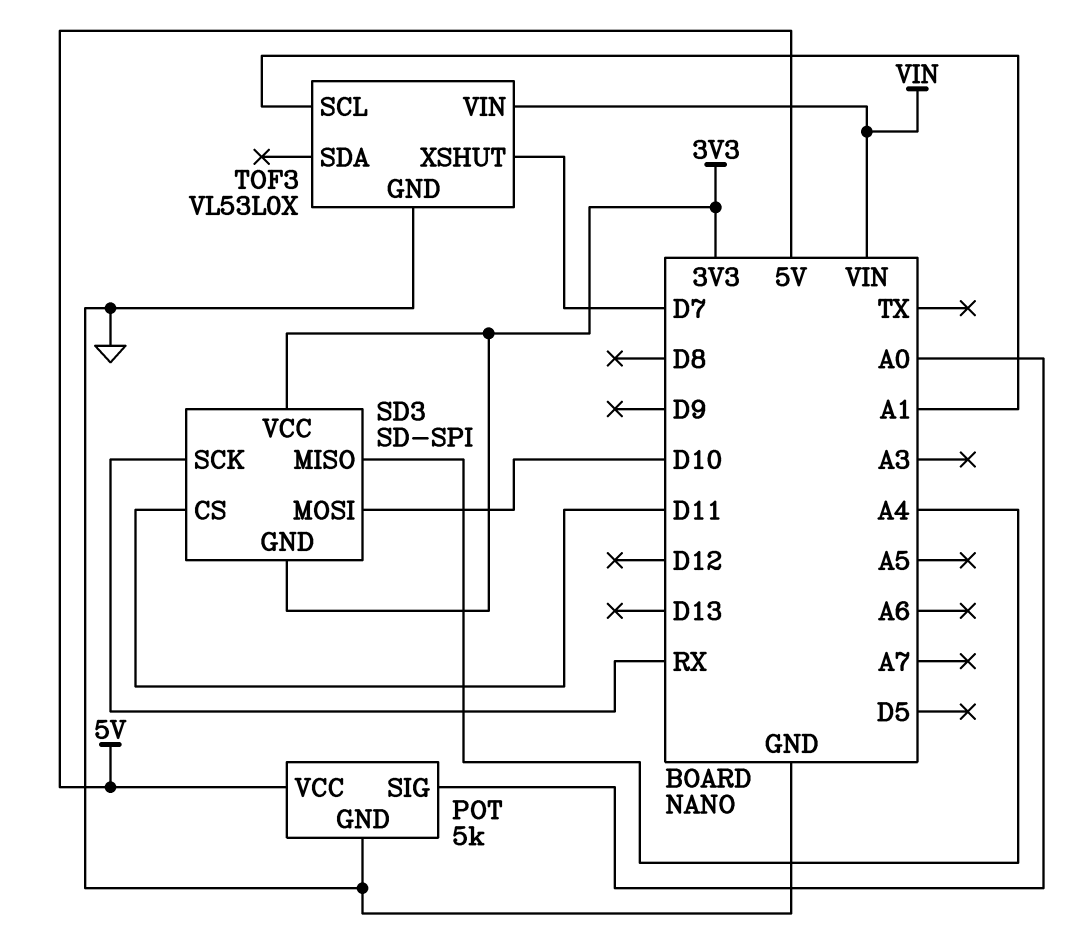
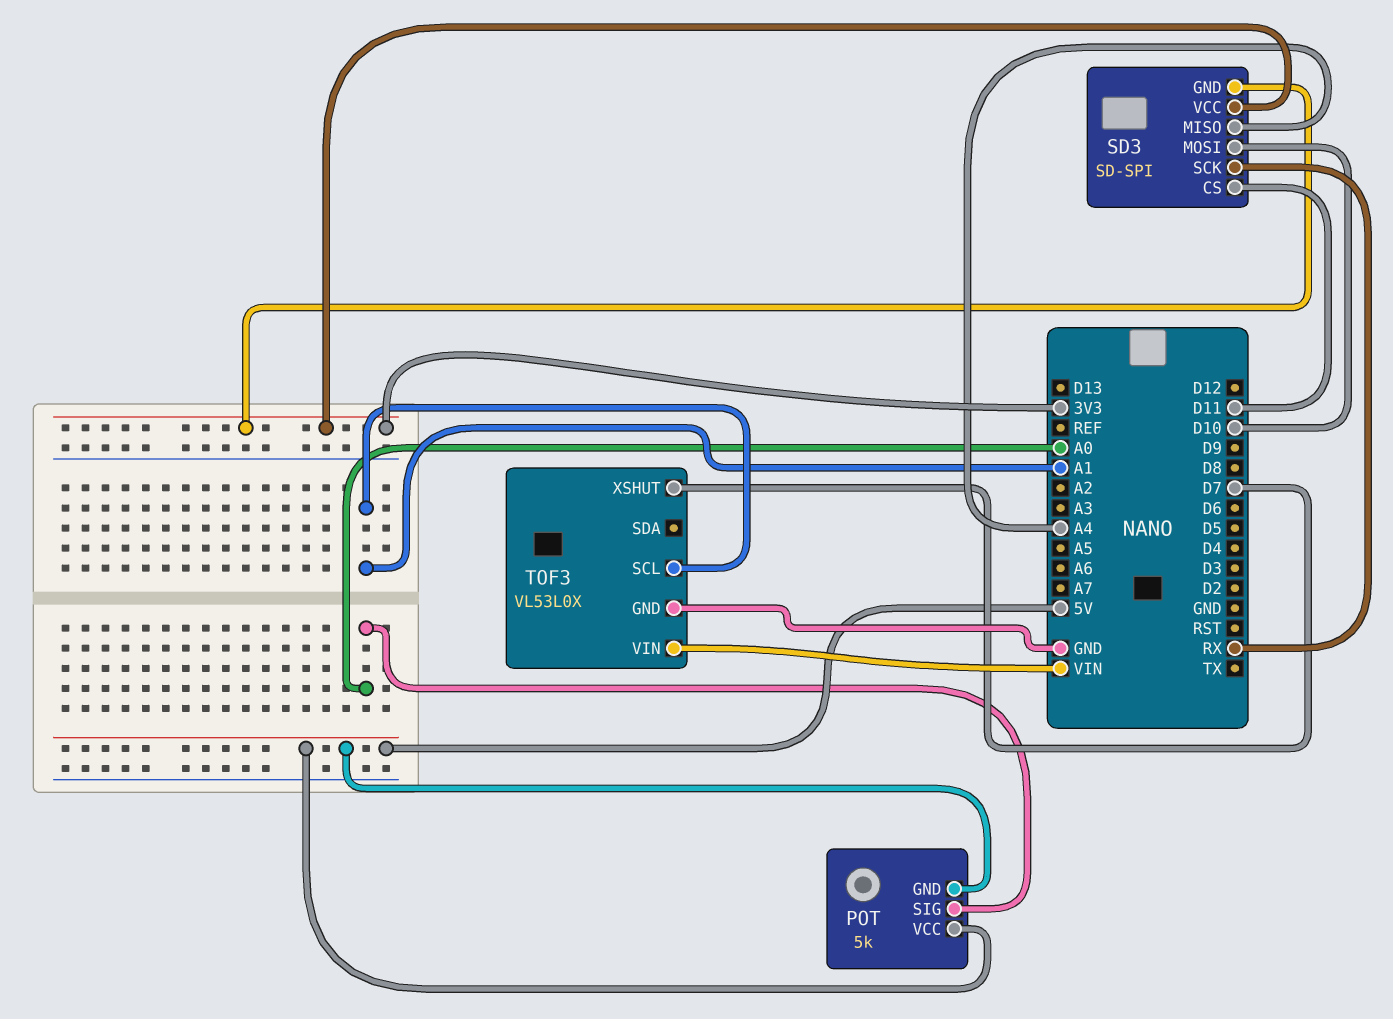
POT pin GND: GND -> 5V

